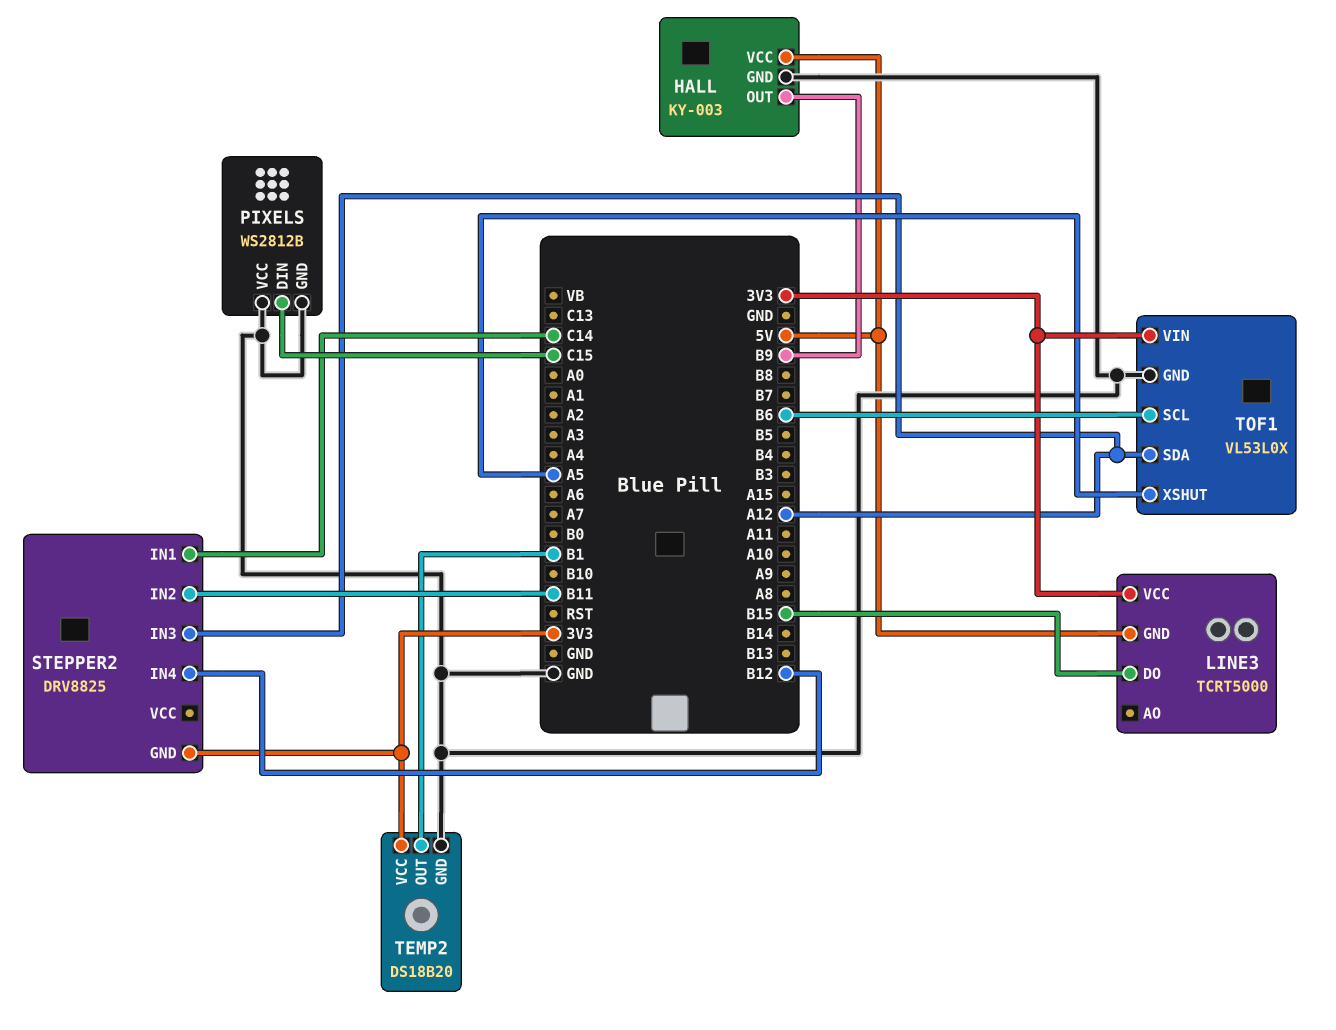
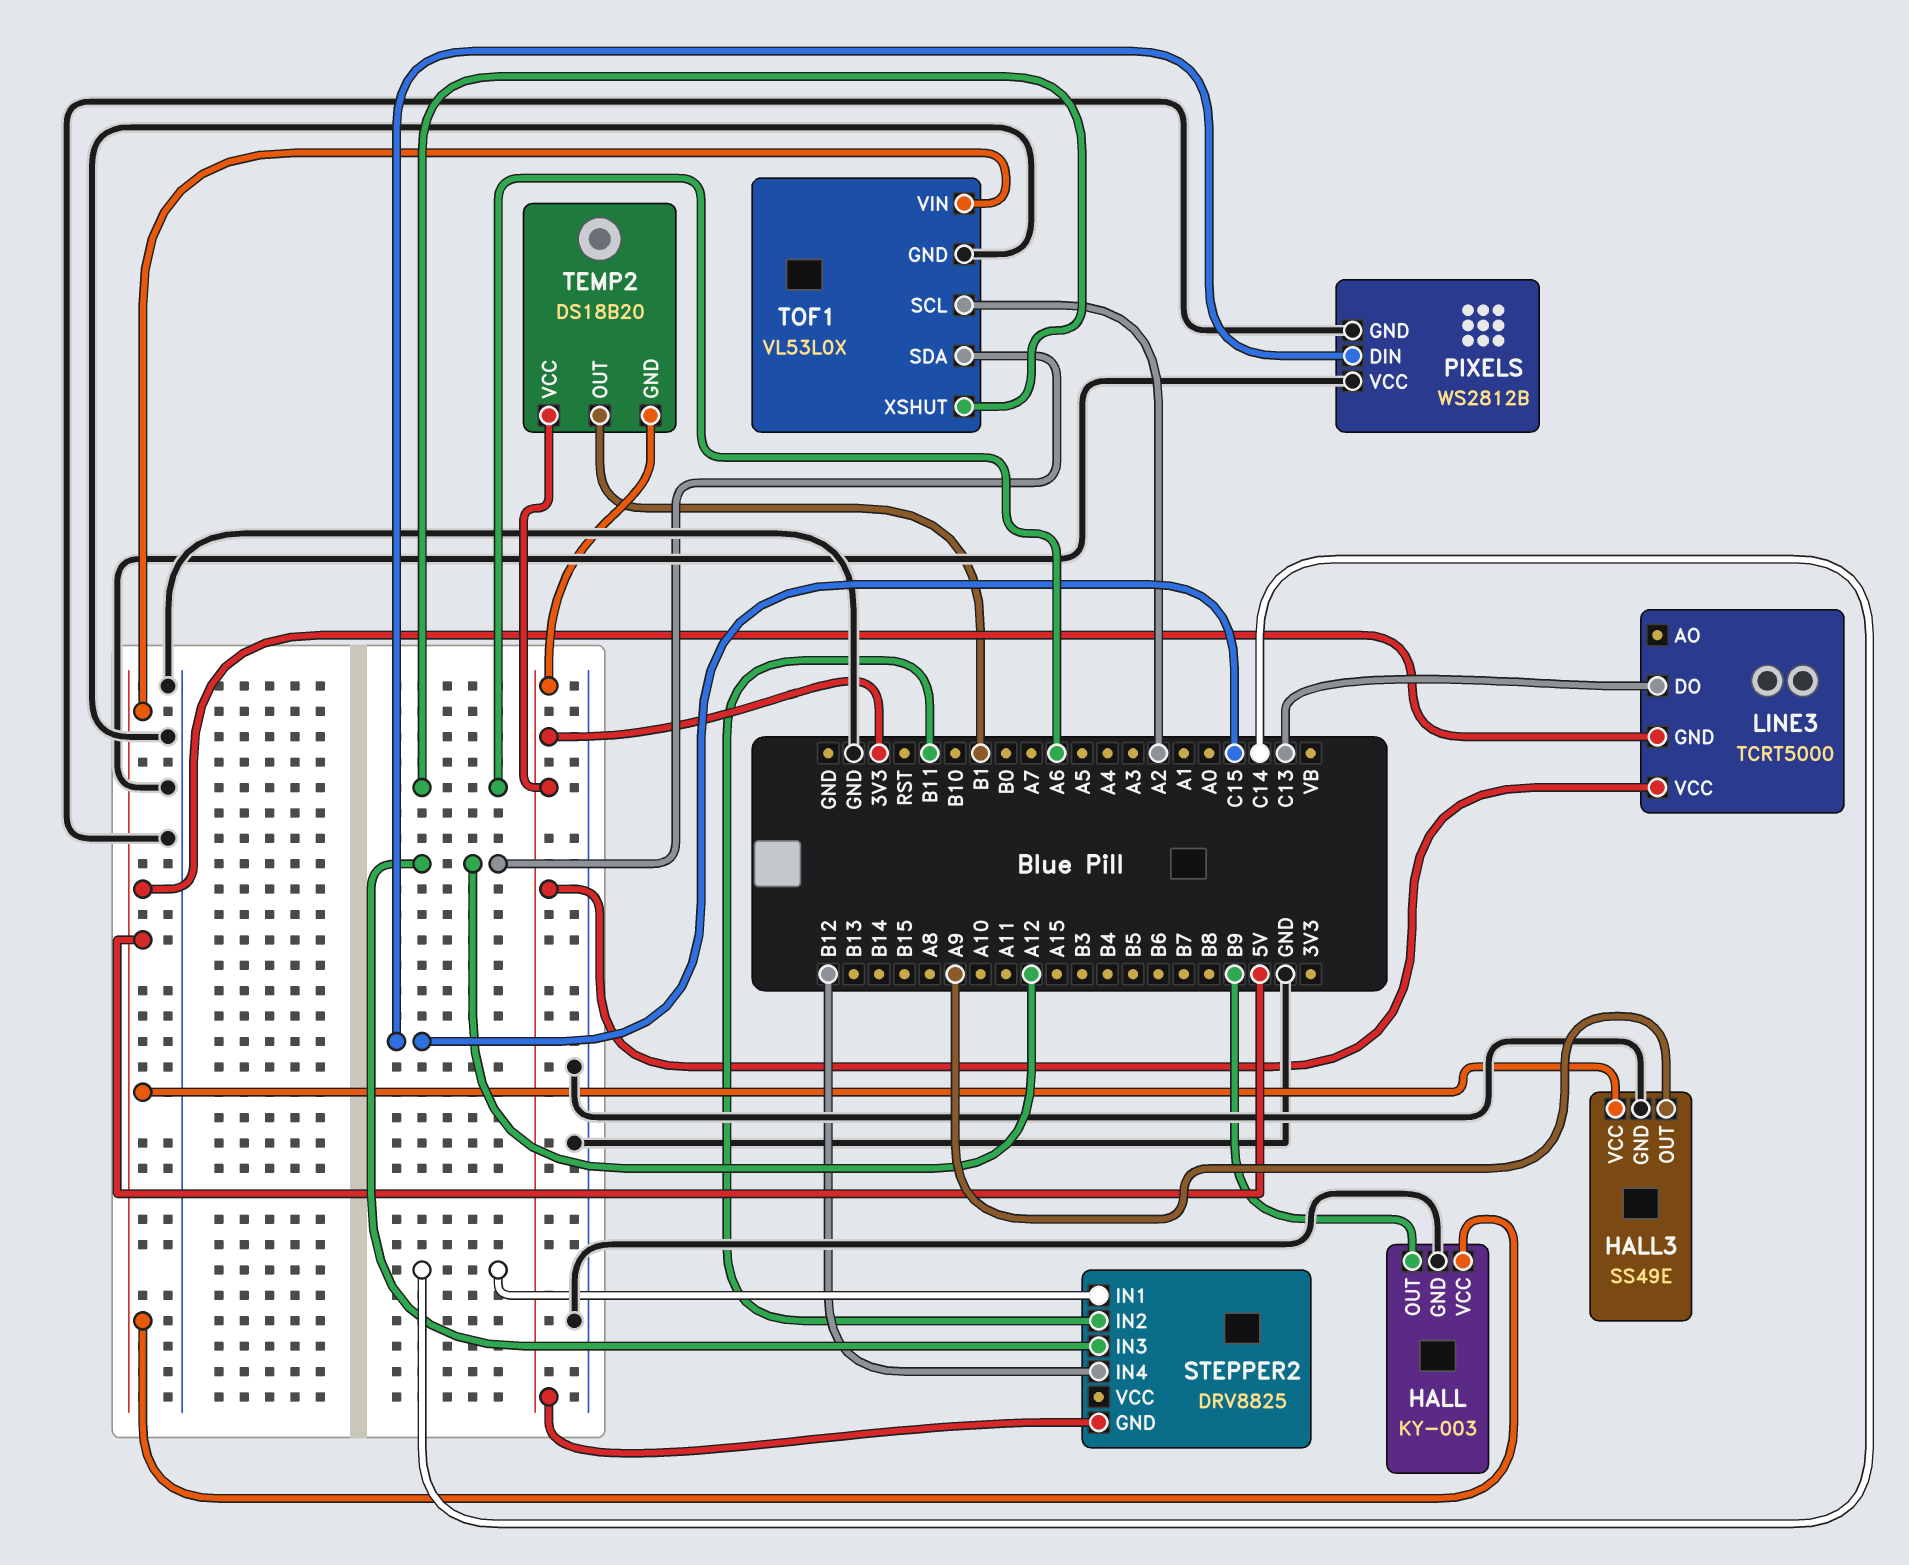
HALL3: none -> SS49E
HALL3 pin GND: none -> GND
HALL3 pin OUT: none -> A9
HALL3 pin VCC: none -> 5V
LINE3 pin DO: B15 -> C13
TEMP2 pin GND: GND -> 3V3
TOF1 pin SCL: B6 -> A2
TOF1 pin VIN: 3V3 -> 5V
TOF1 pin XSHUT: A5 -> A6

